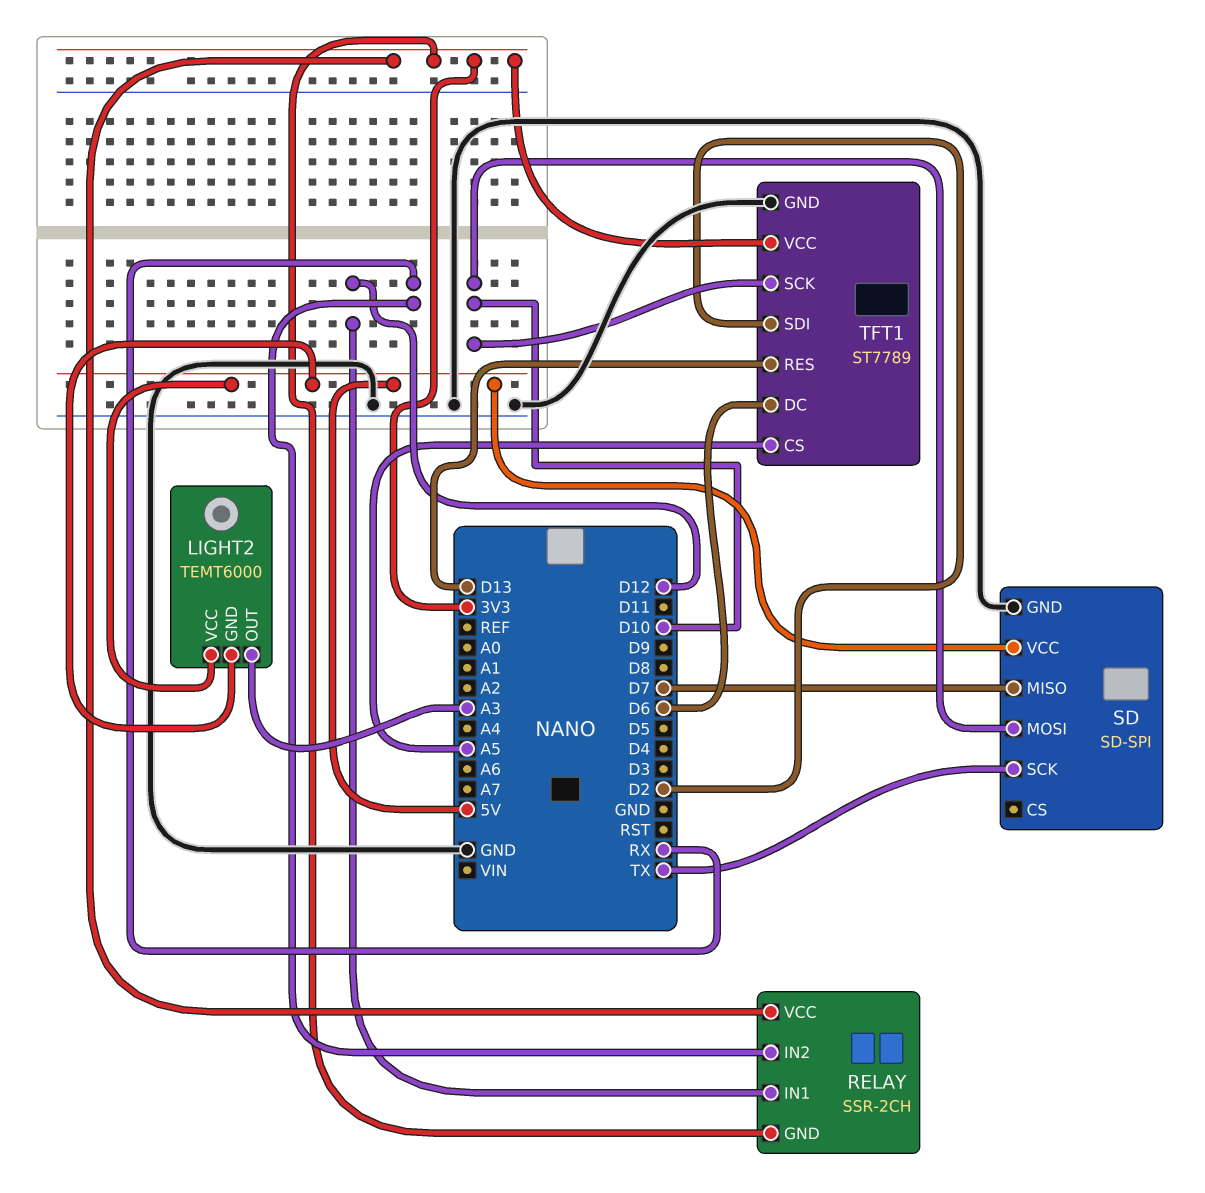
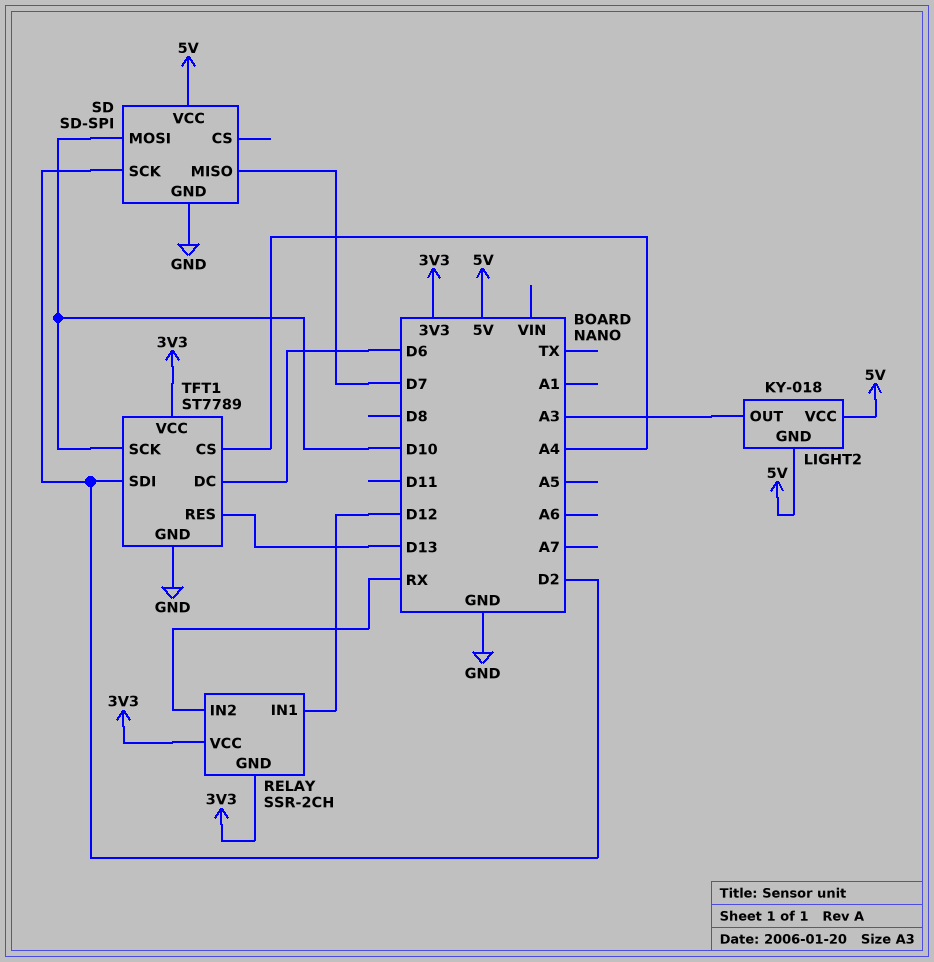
LIGHT2: TEMT6000 -> KY-018
SD pin SCK: TX -> D2
TFT1 pin CS: A5 -> A4

